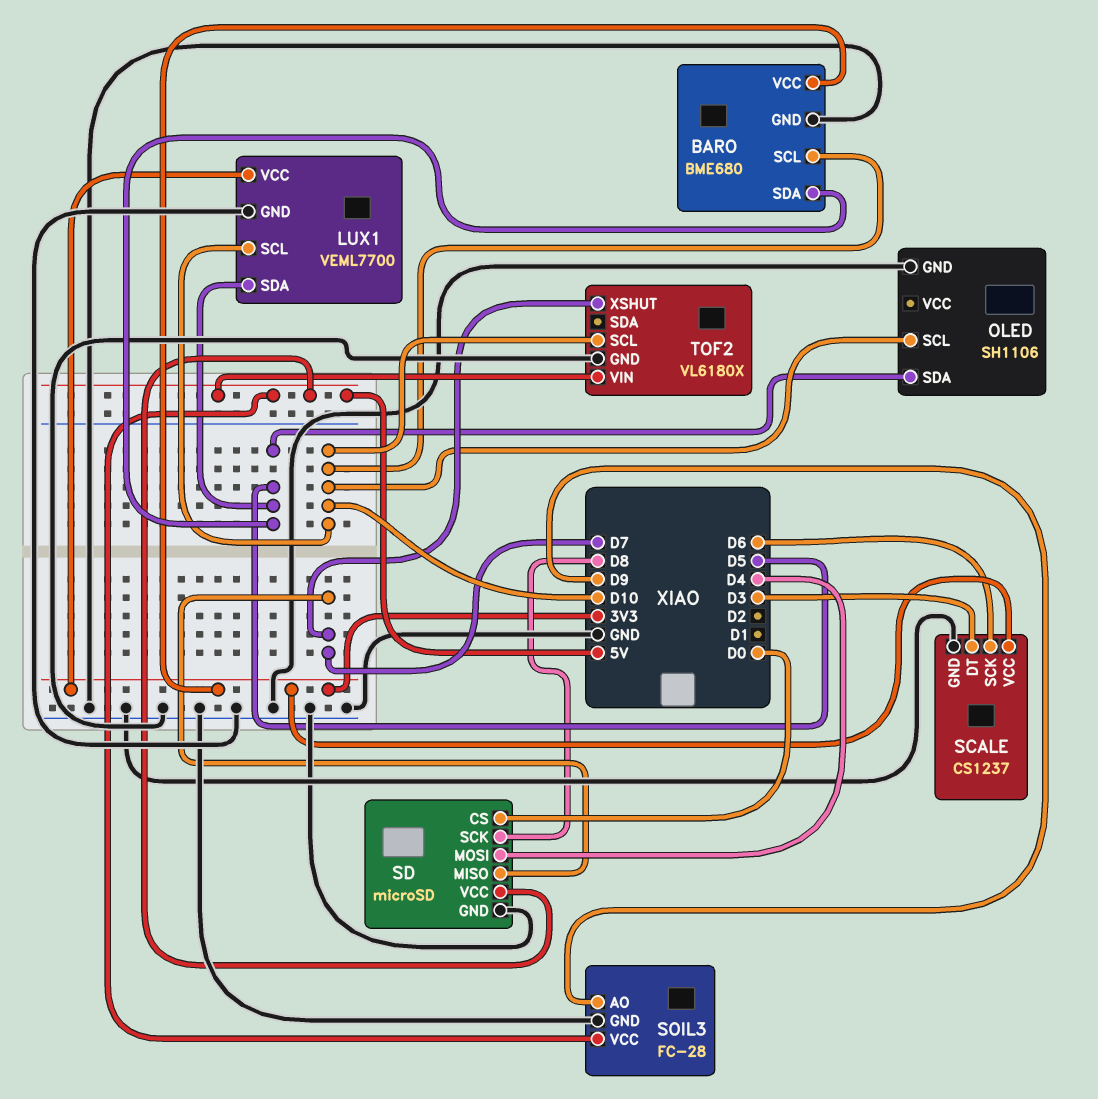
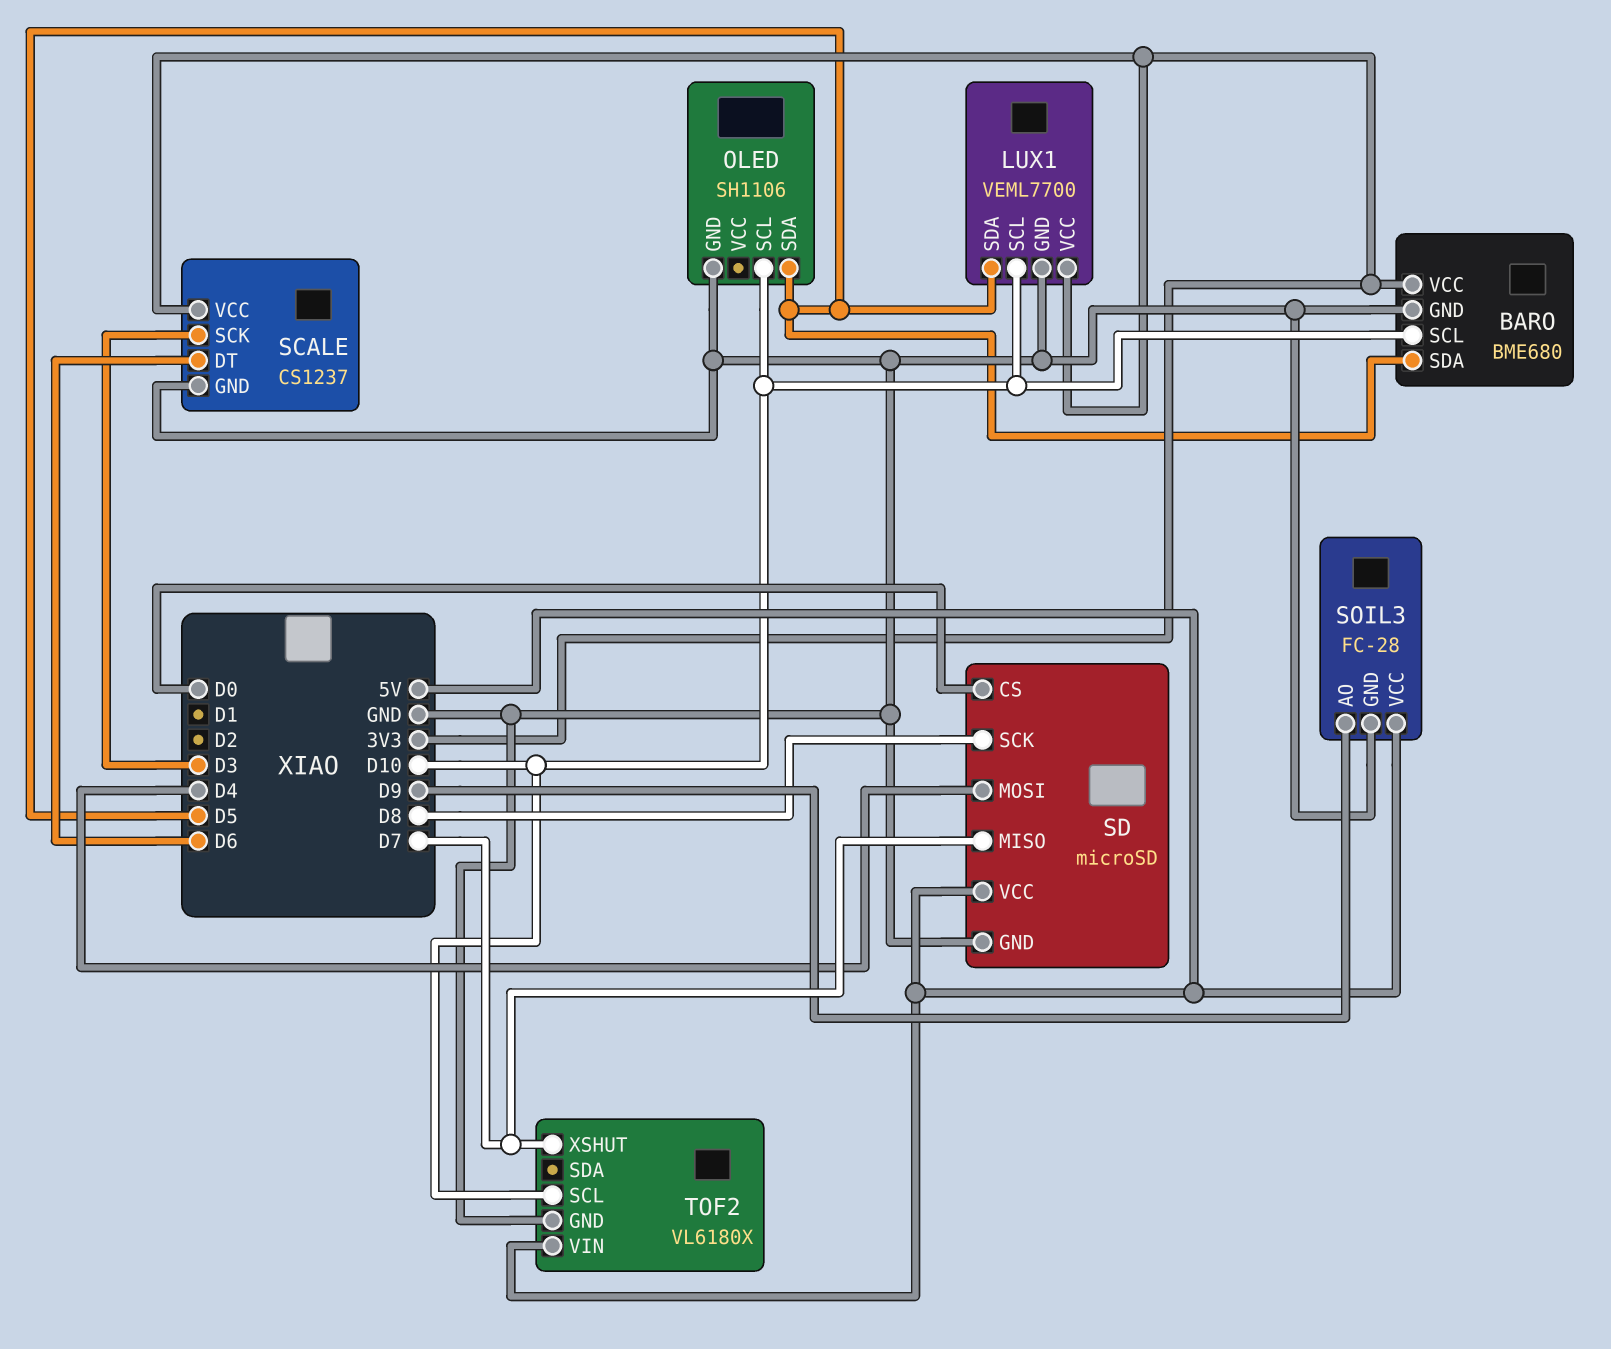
SCALE pin DT: D3 -> D6
SCALE pin SCK: D6 -> D3

